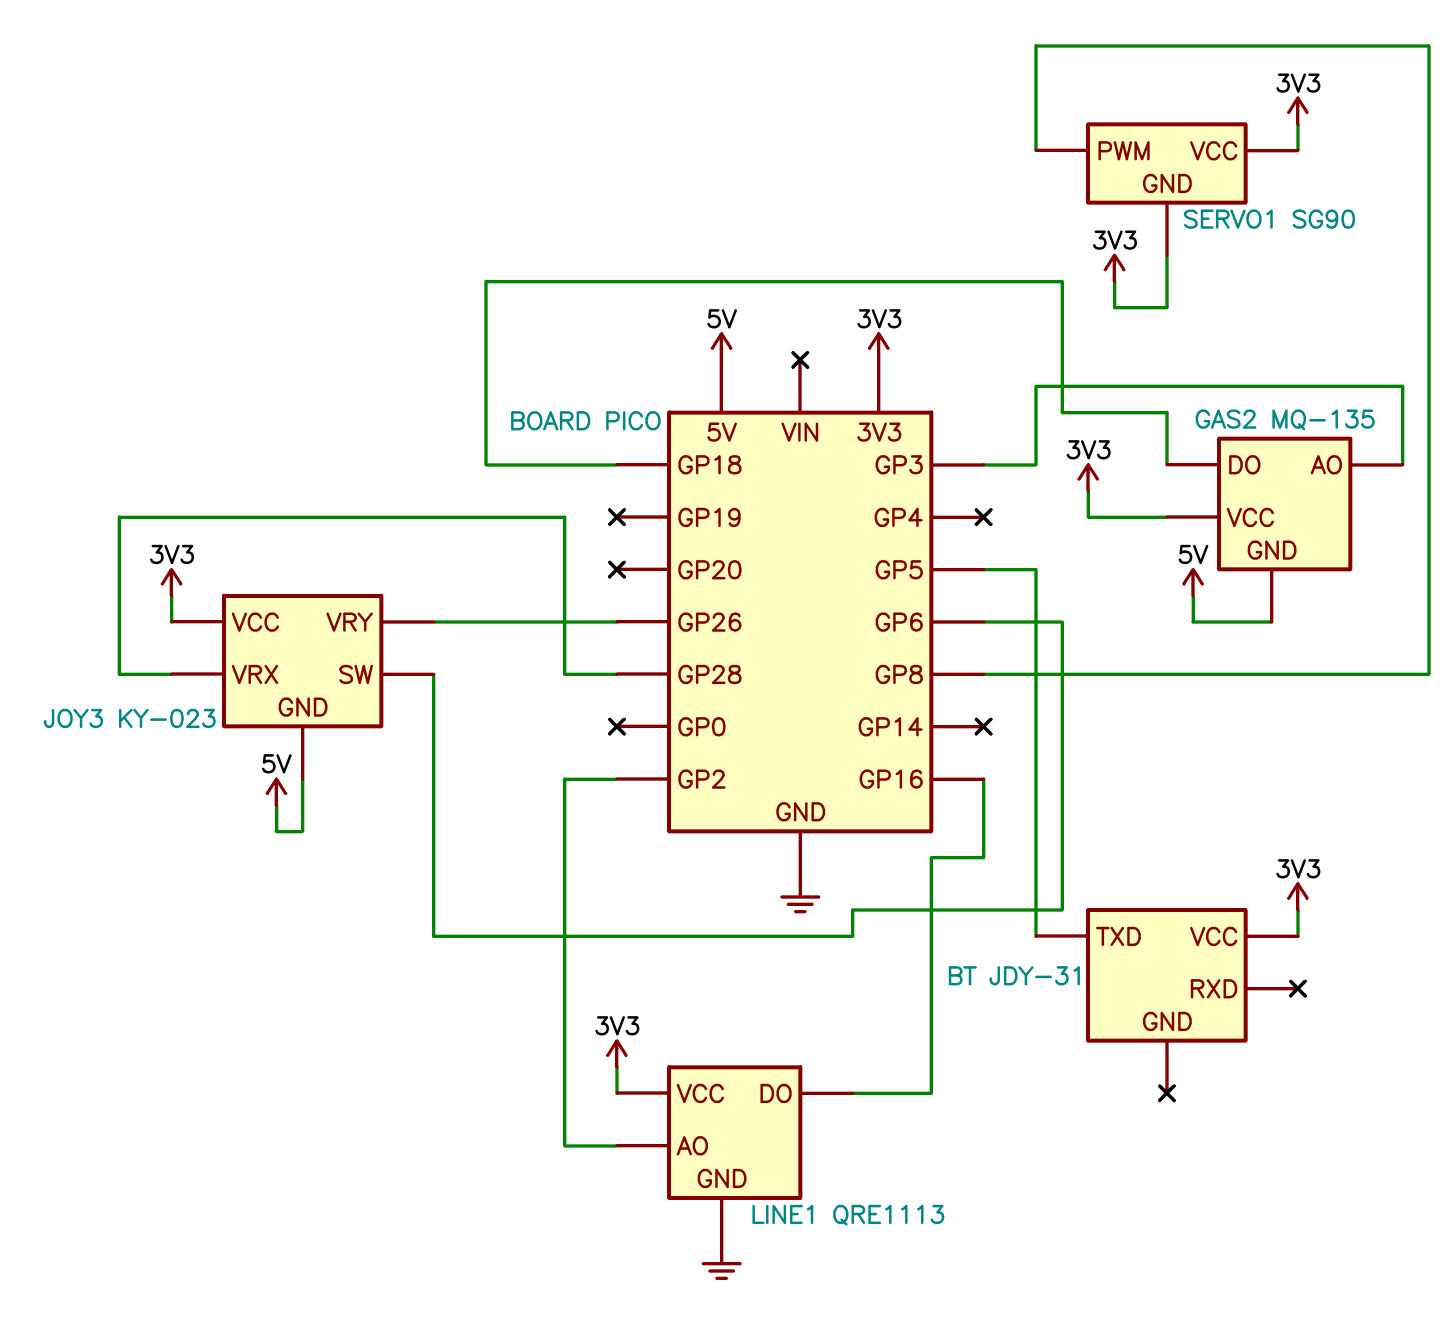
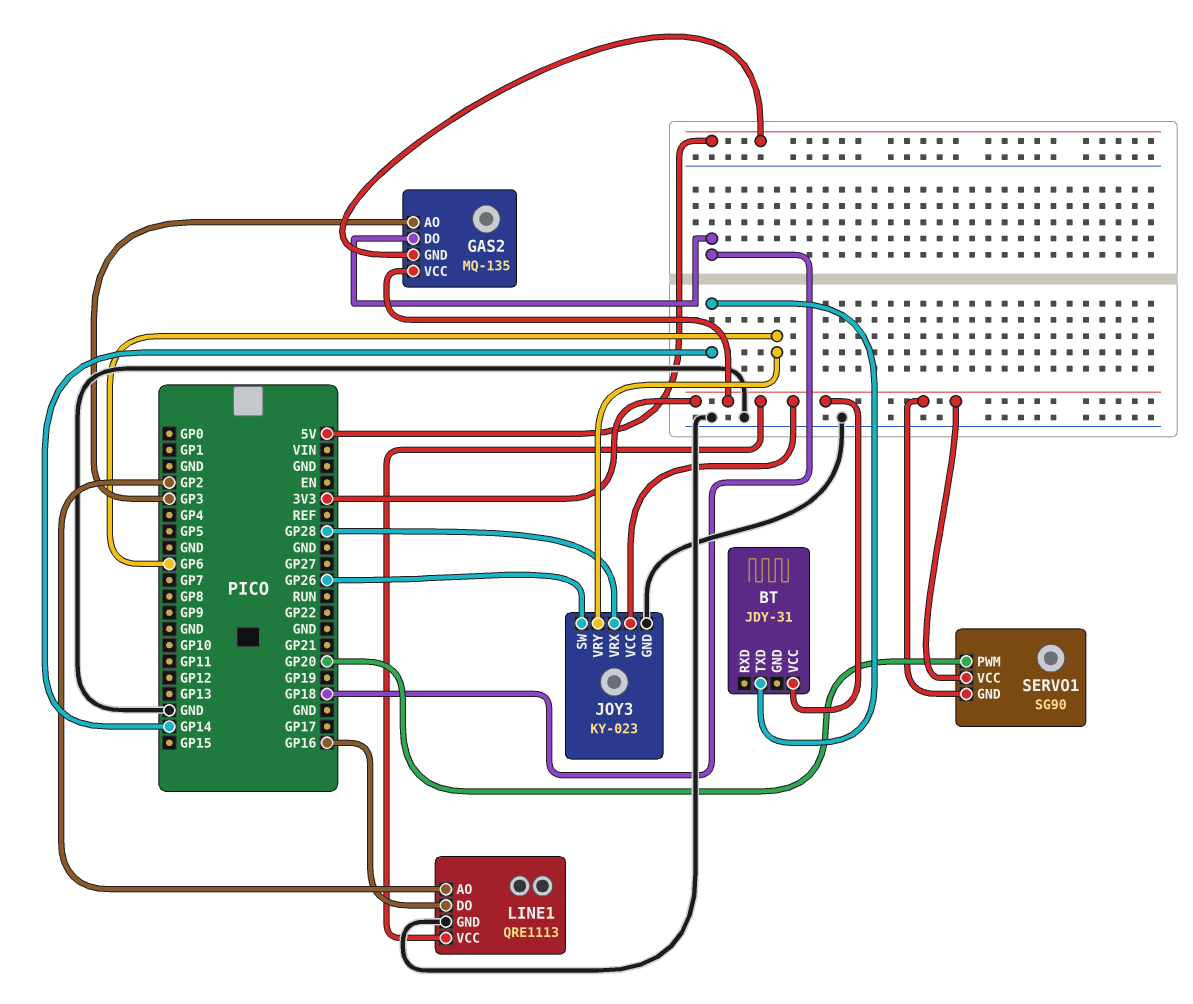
BT pin TXD: GP5 -> GP14
JOY3 pin GND: 5V -> GND
JOY3 pin SW: GP6 -> GP26
JOY3 pin VRY: GP26 -> GP6
SERVO1 pin PWM: GP8 -> GP20

